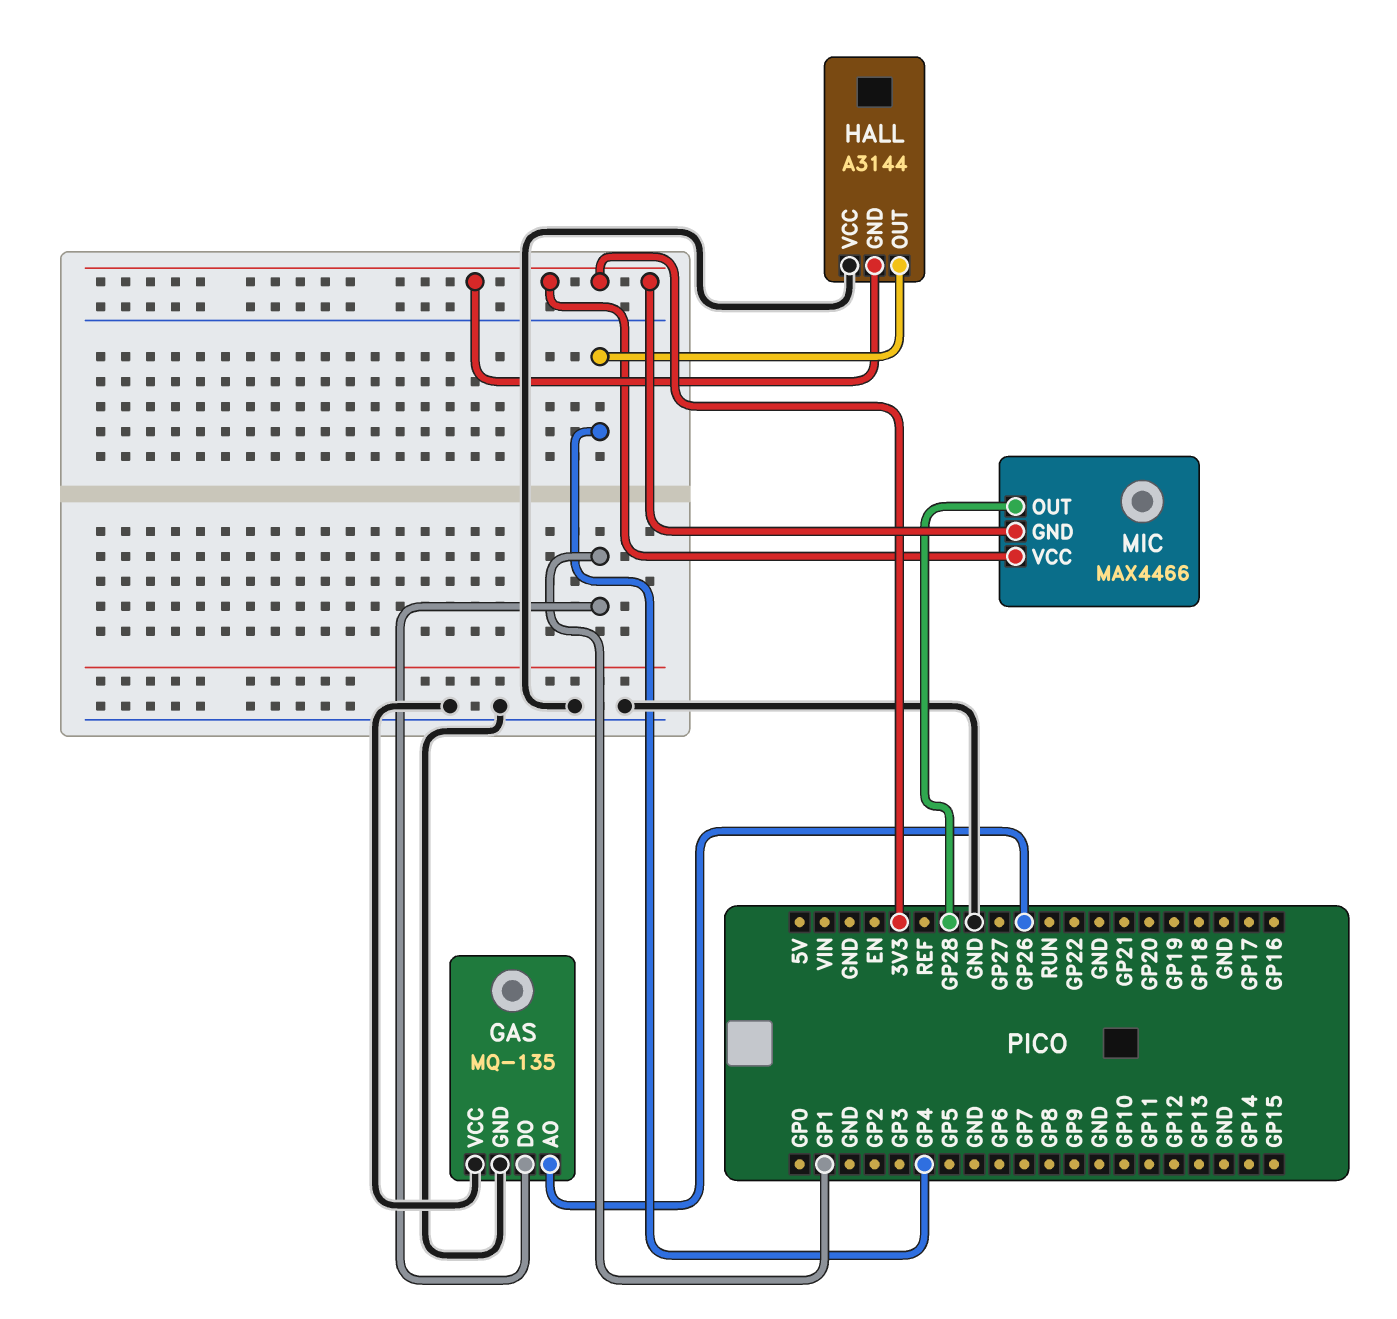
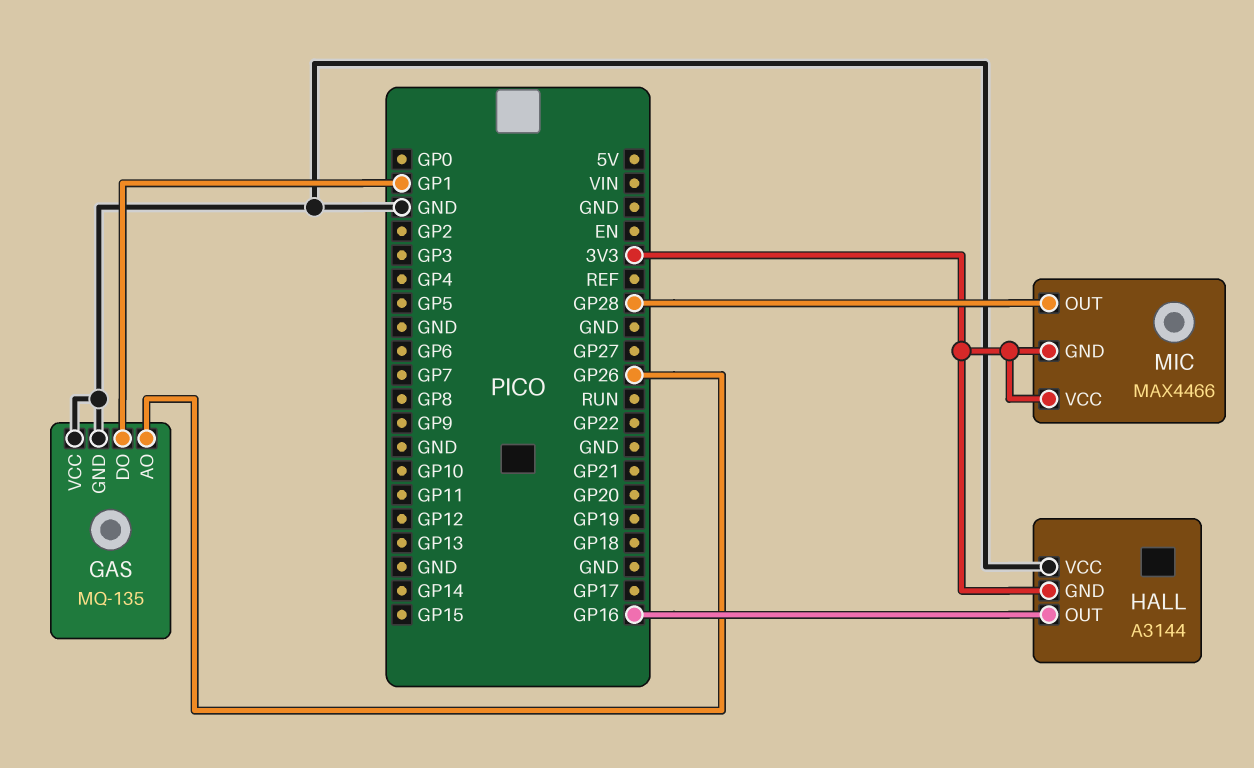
HALL pin OUT: GP4 -> GP16

